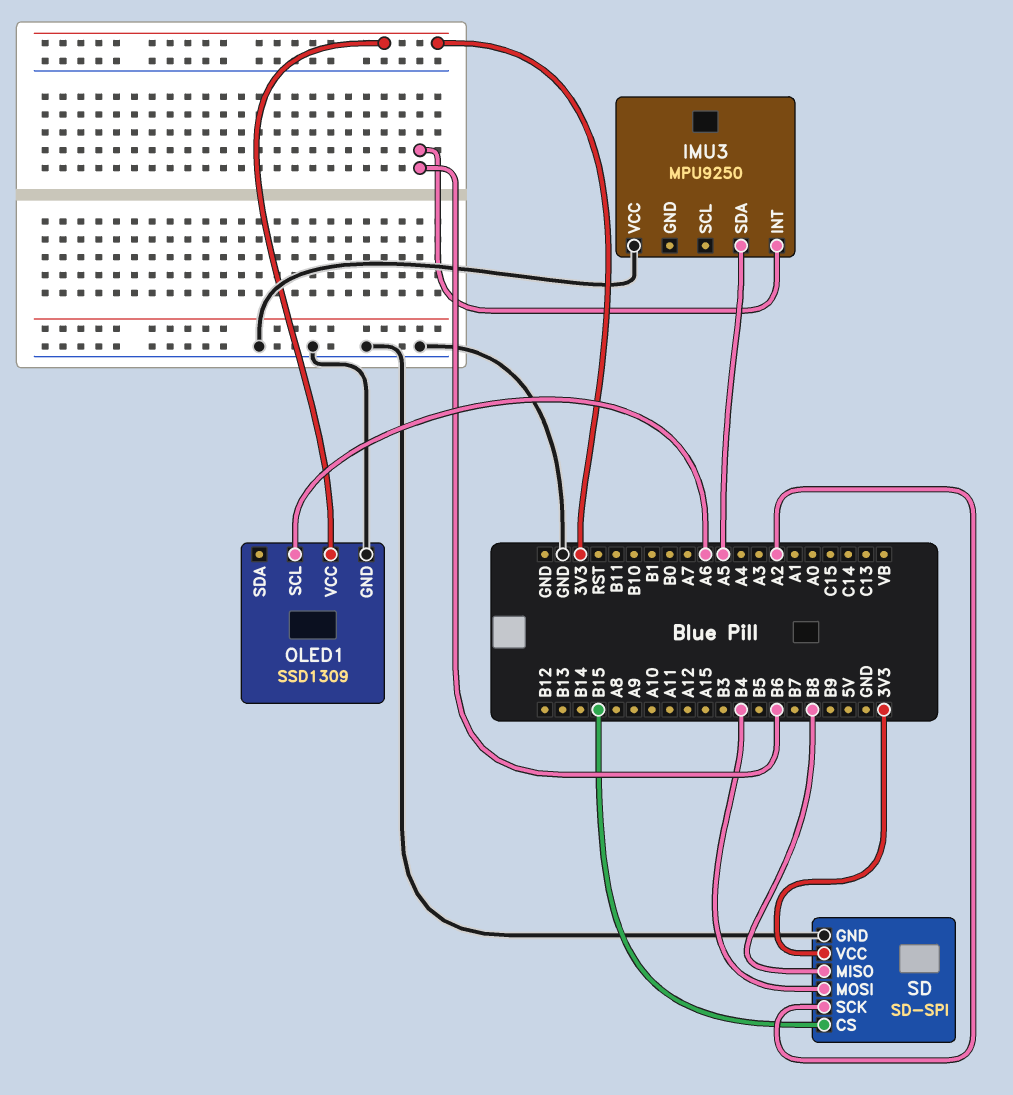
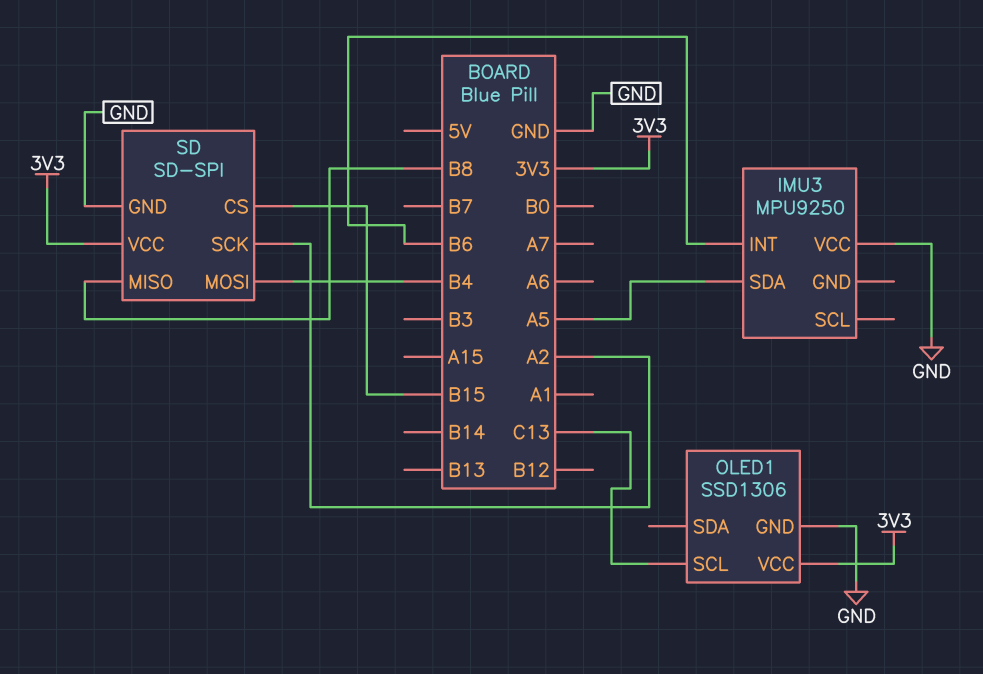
OLED1: SSD1309 -> SSD1306
OLED1 pin SCL: A6 -> C13

